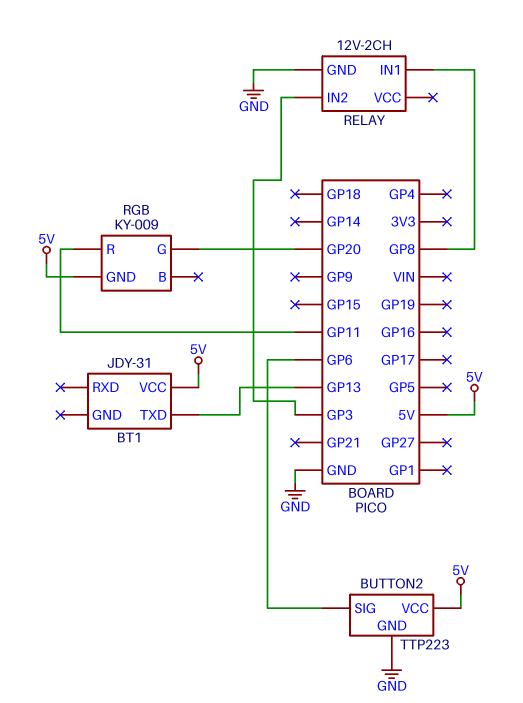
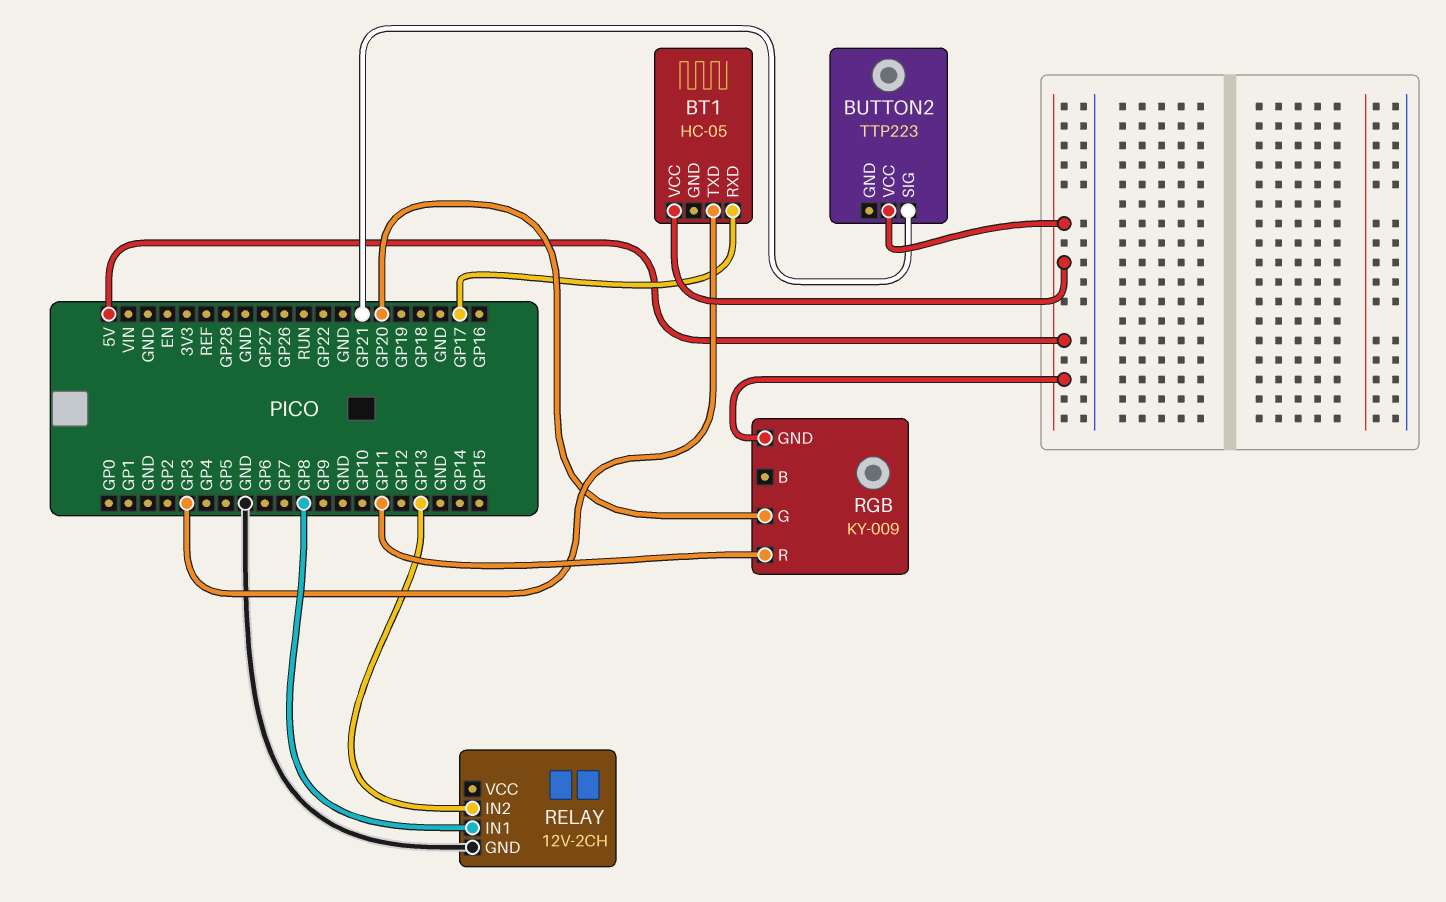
BT1: JDY-31 -> HC-05
BT1 pin RXD: none -> GP17
BT1 pin TXD: GP13 -> GP3
BUTTON2 pin GND: GND -> none
BUTTON2 pin SIG: GP6 -> GP21
RELAY pin IN2: GP3 -> GP13

